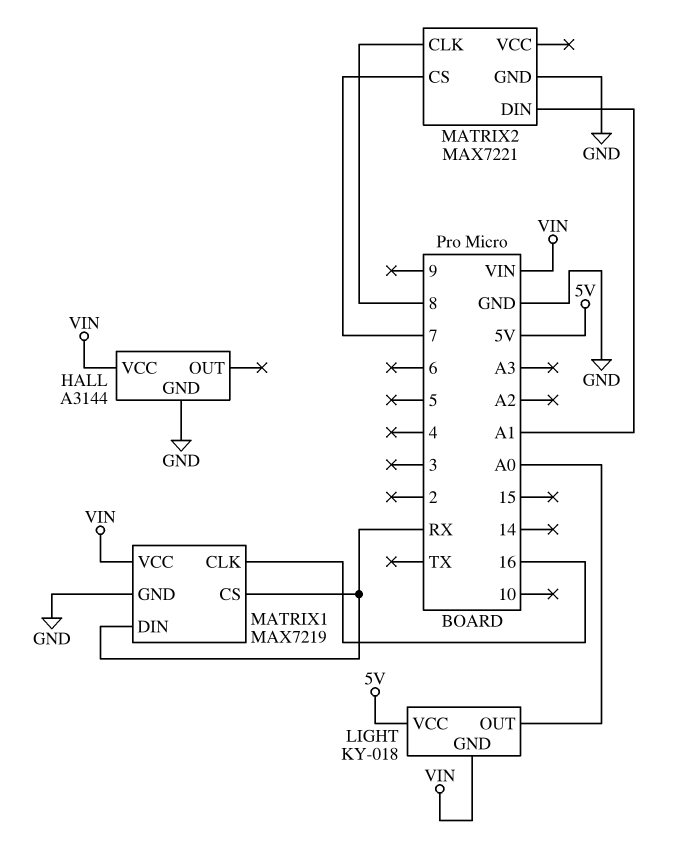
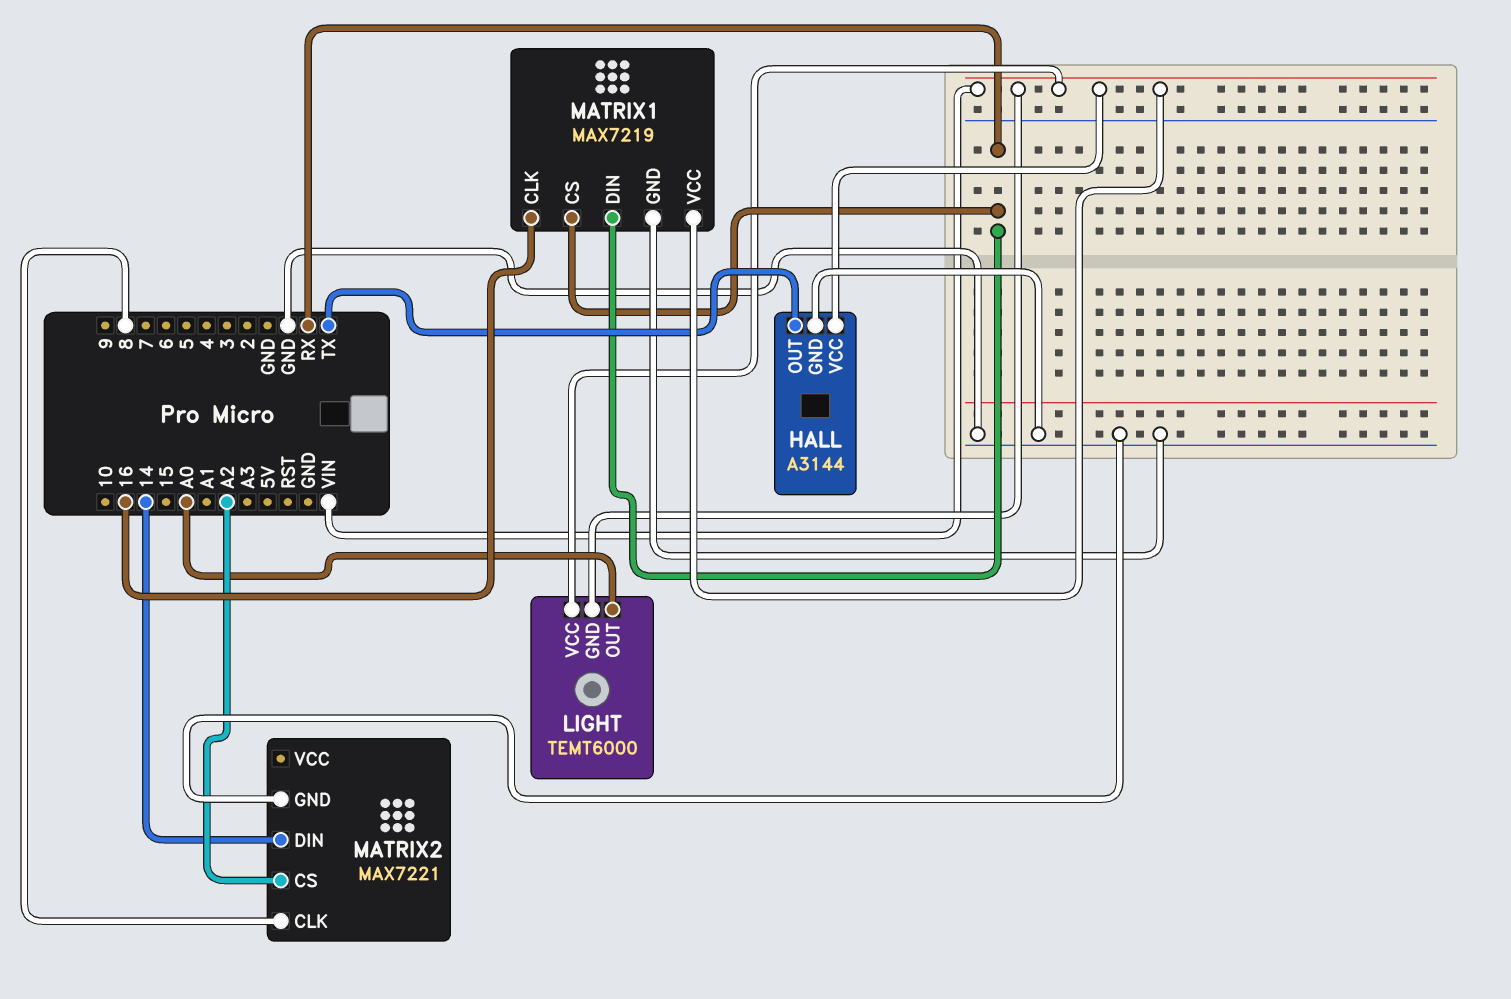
HALL pin OUT: none -> TX
LIGHT: KY-018 -> TEMT6000
LIGHT pin VCC: 5V -> VIN
MATRIX2 pin CS: 7 -> A2
MATRIX2 pin DIN: A1 -> 14

